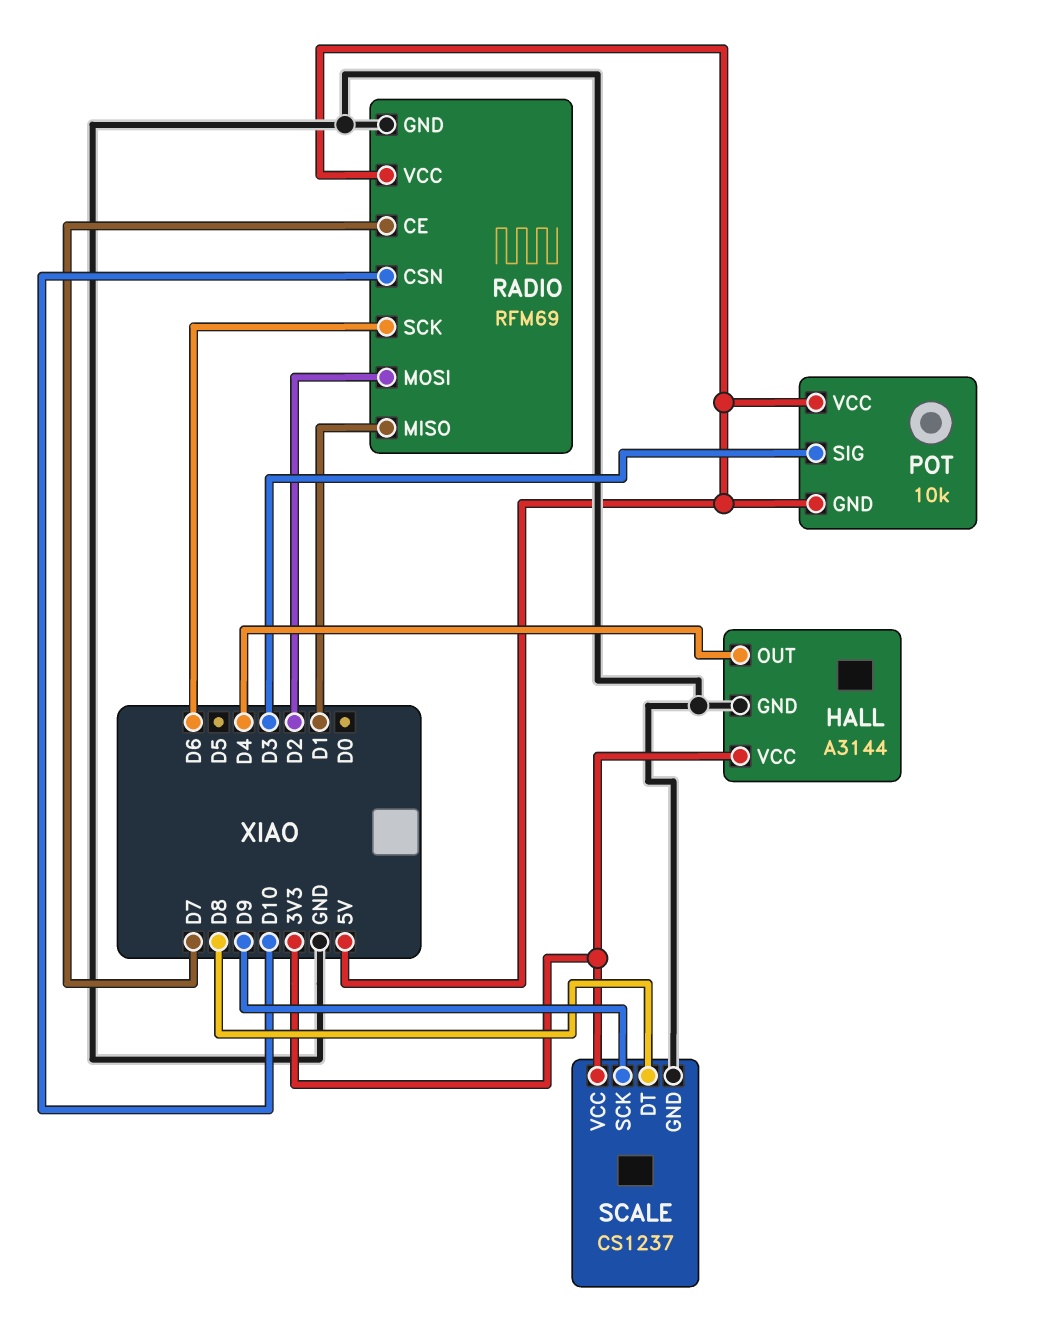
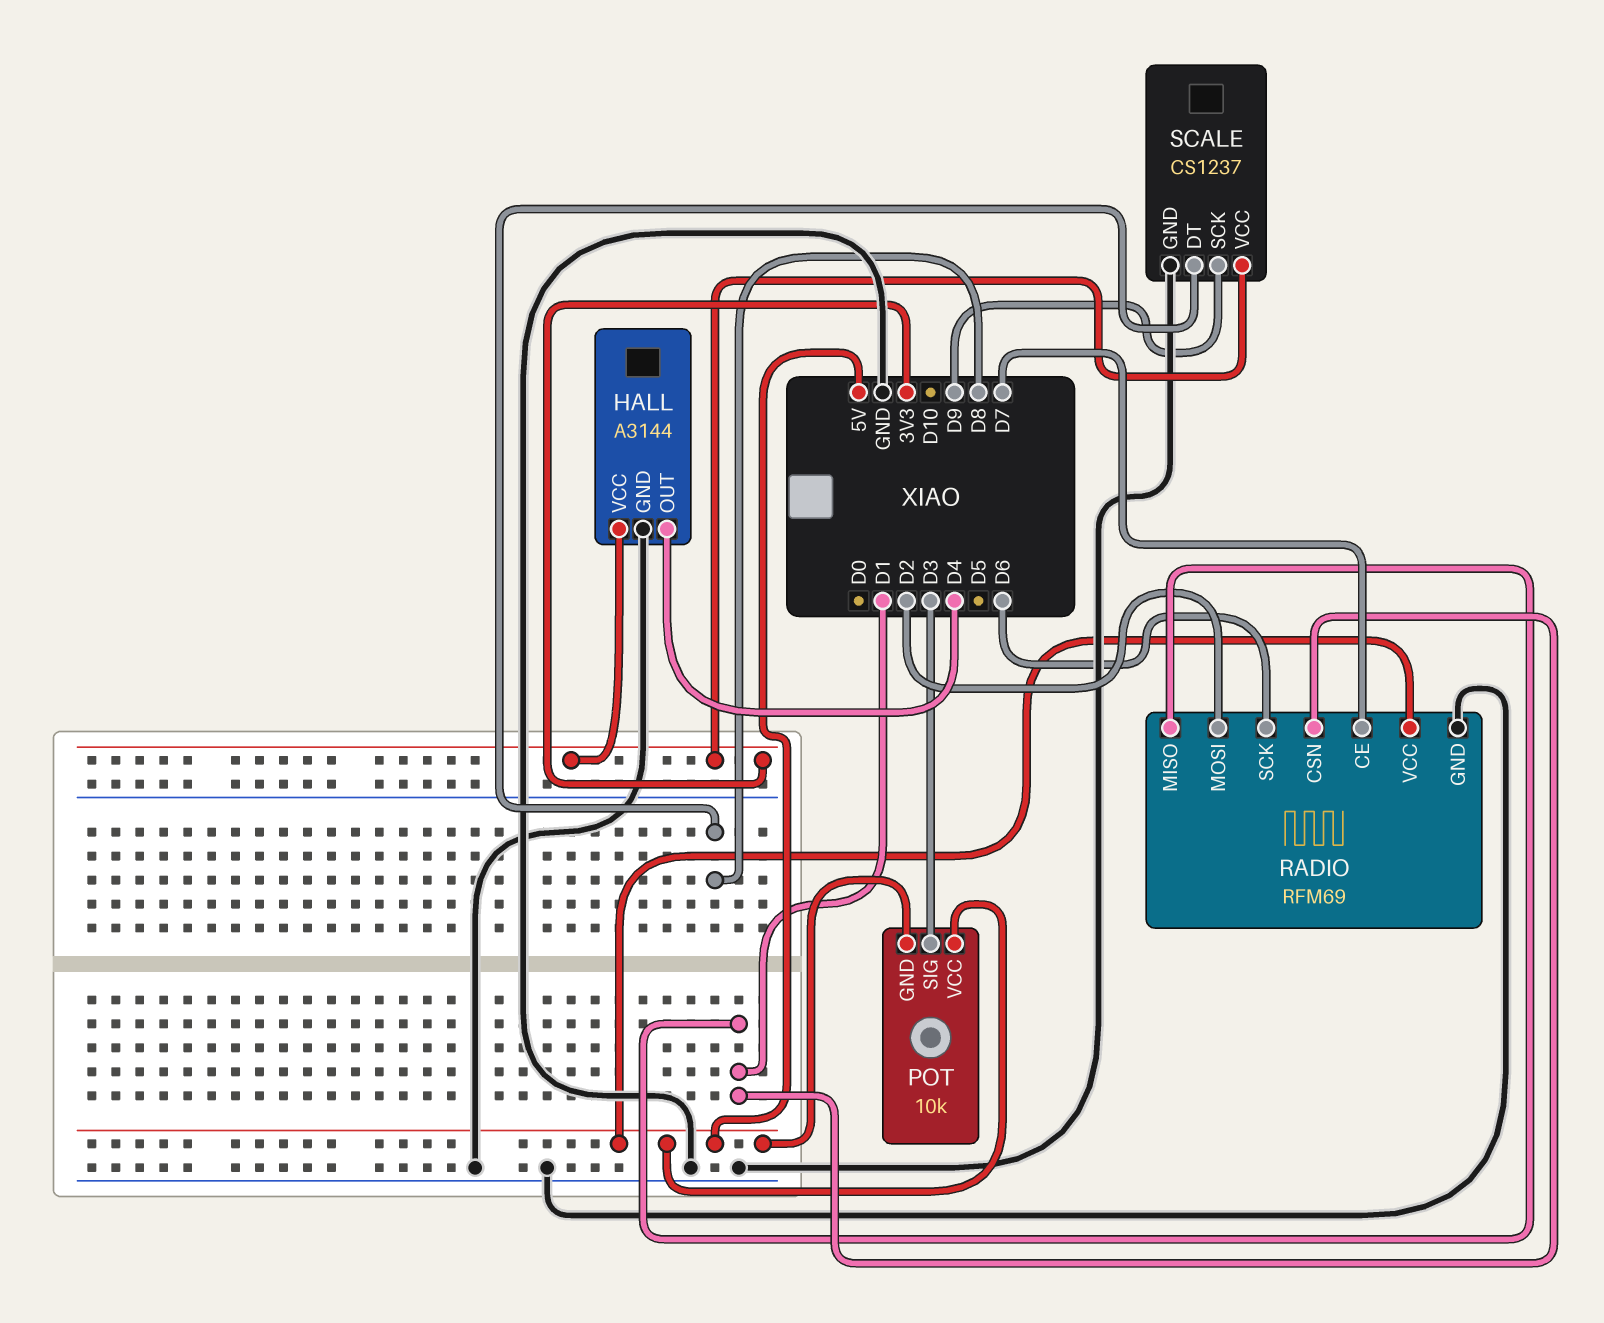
RADIO pin CSN: D10 -> D1

